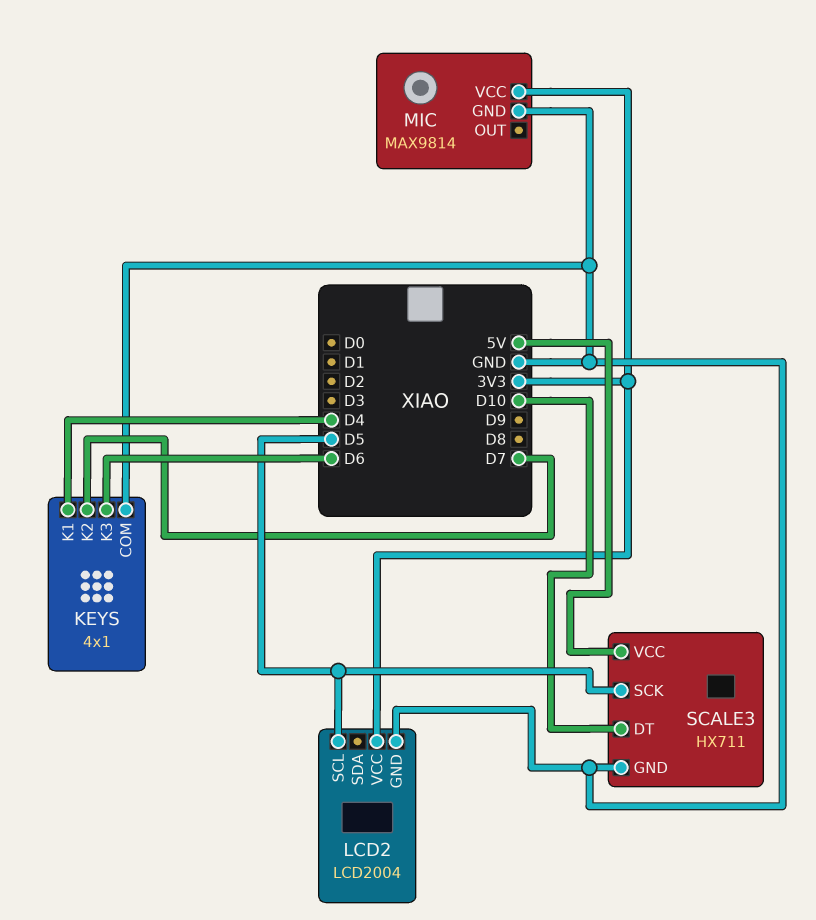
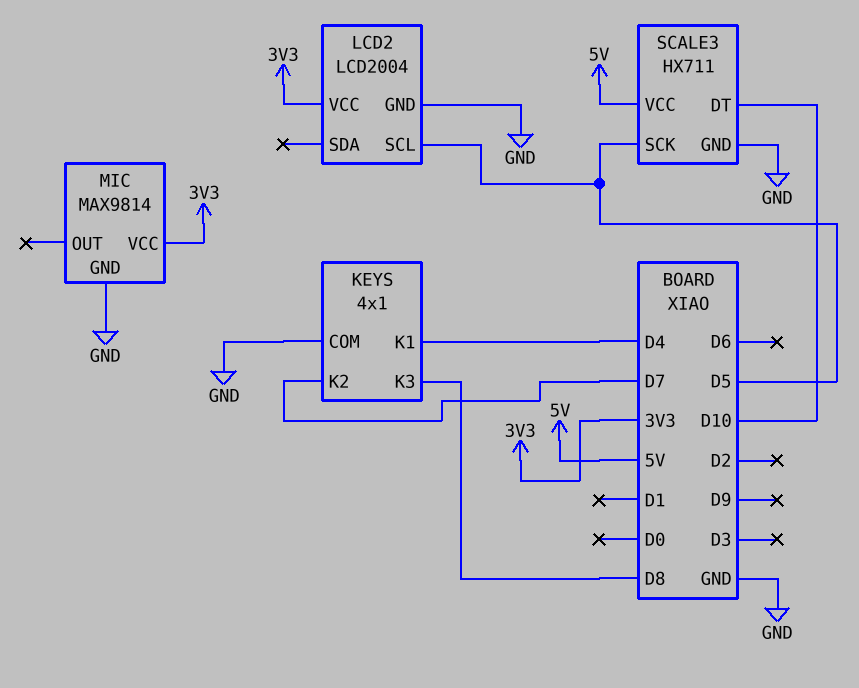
KEYS pin K3: D6 -> D8

